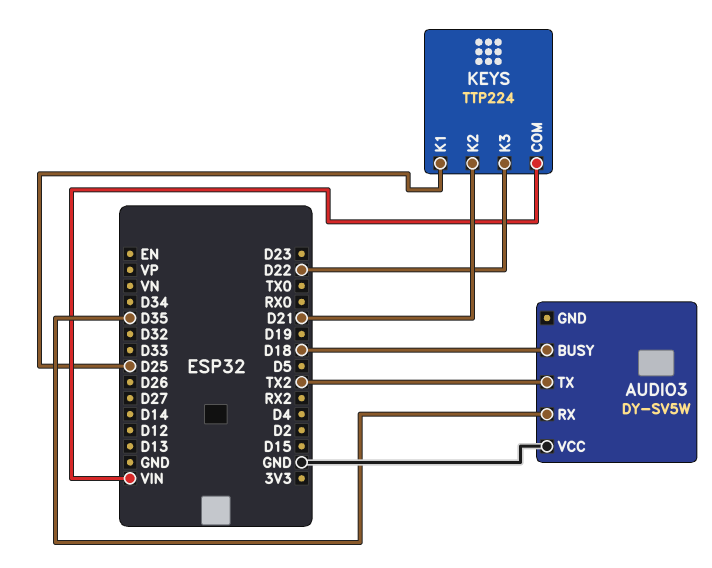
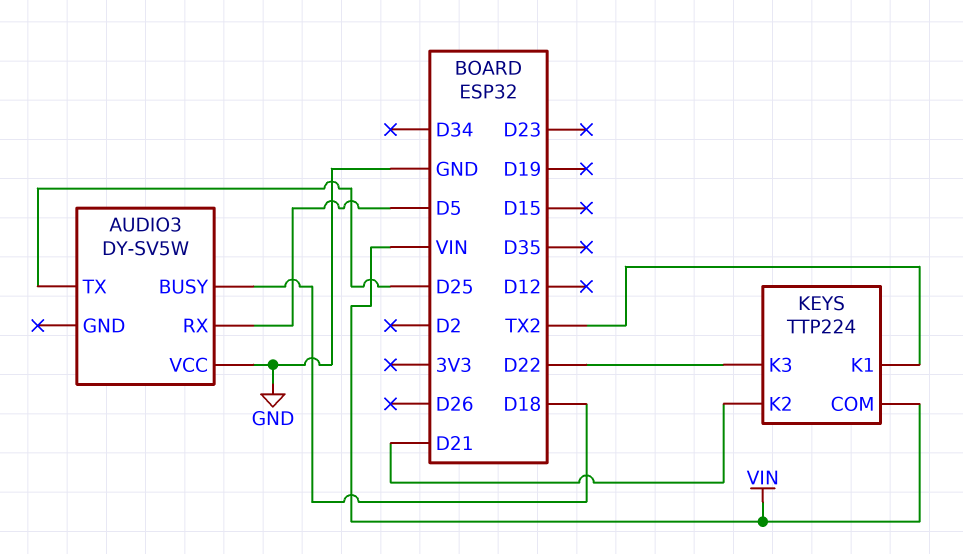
AUDIO3 pin RX: D35 -> D5
AUDIO3 pin TX: TX2 -> D25
KEYS pin K1: D25 -> TX2

